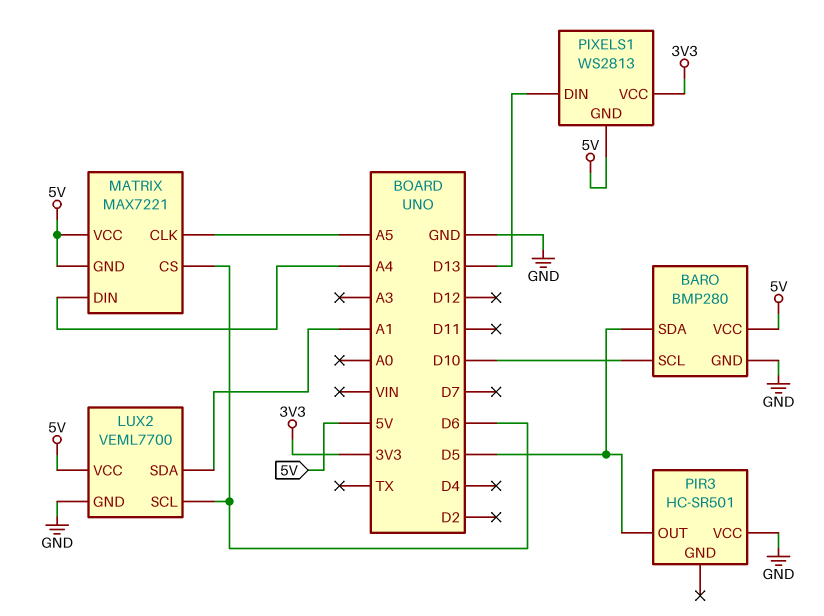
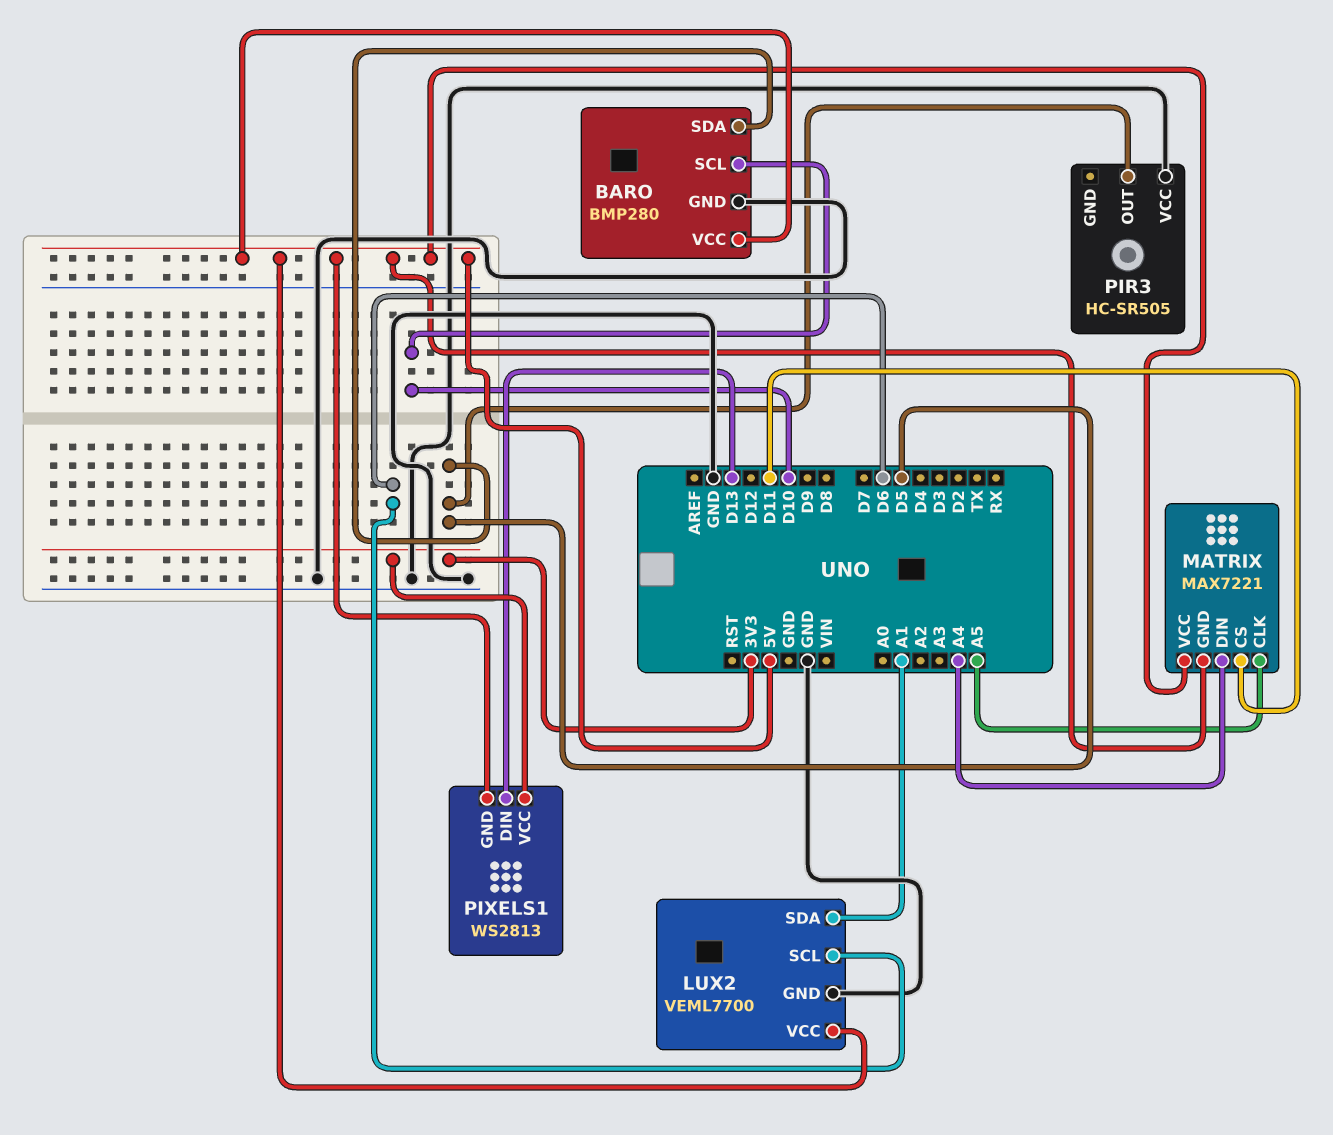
MATRIX pin CS: D6 -> D11
PIR3: HC-SR501 -> HC-SR505

